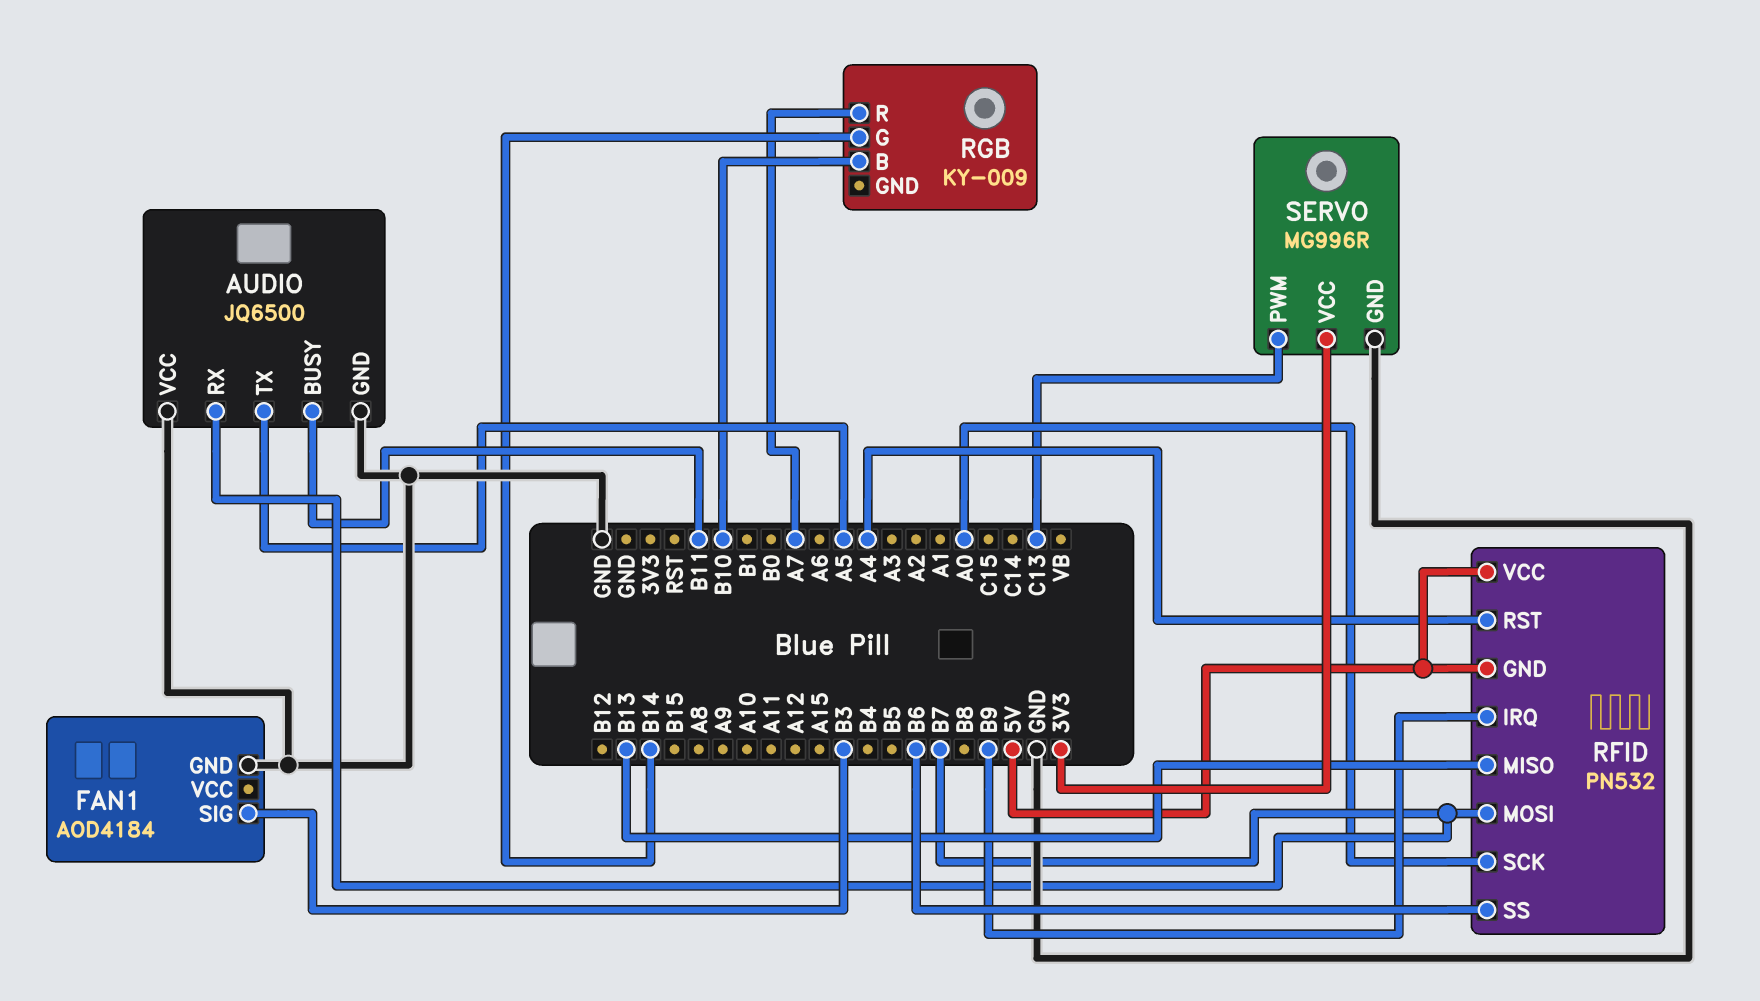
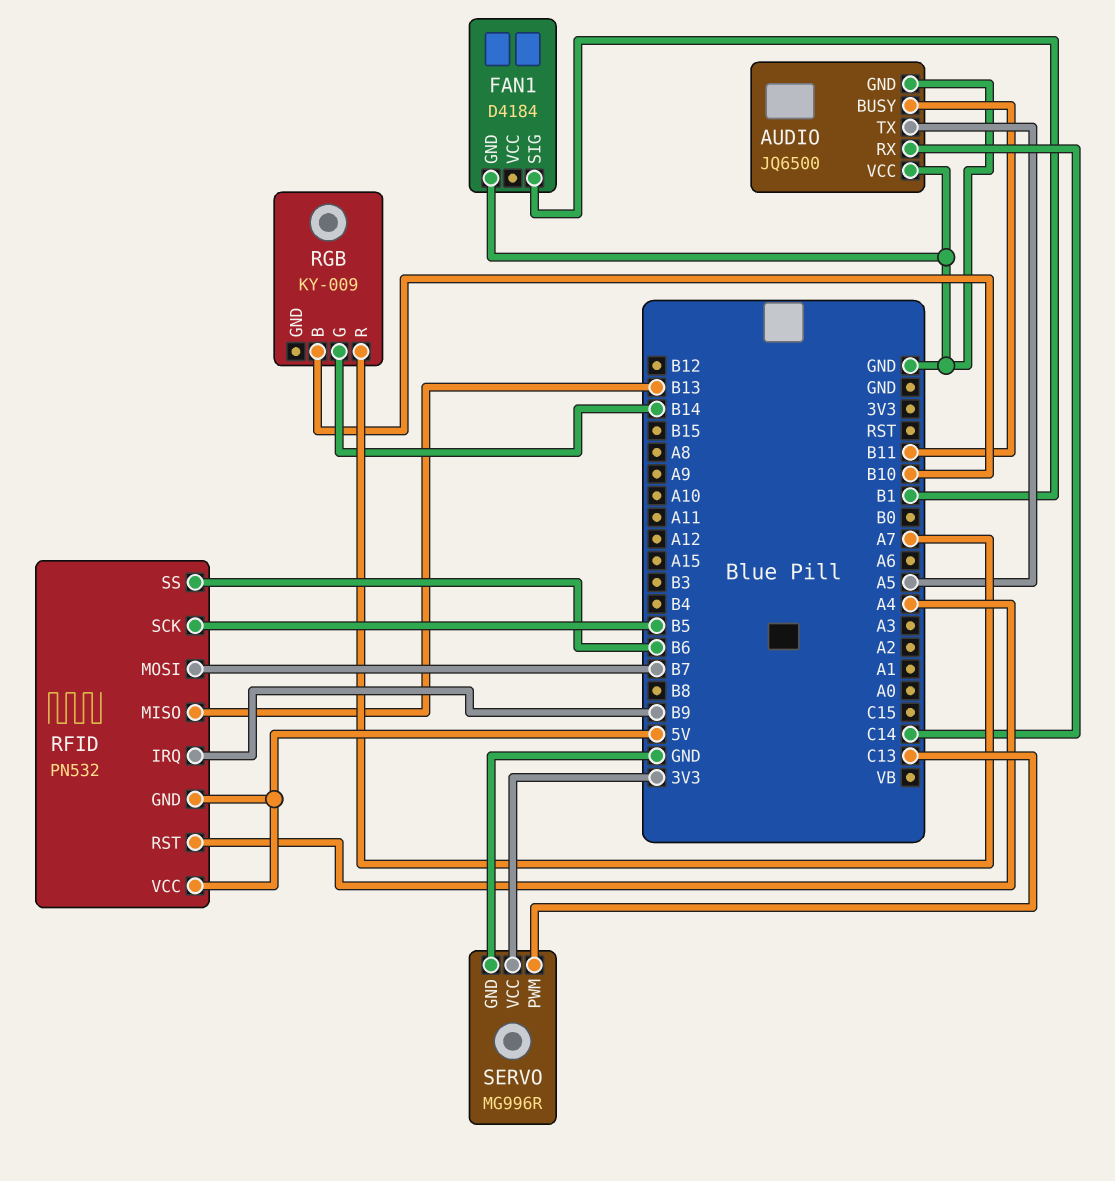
AUDIO pin RX: B7 -> C14
FAN1: AOD4184 -> D4184
FAN1 pin SIG: B3 -> B1
RFID pin SCK: A0 -> B5

